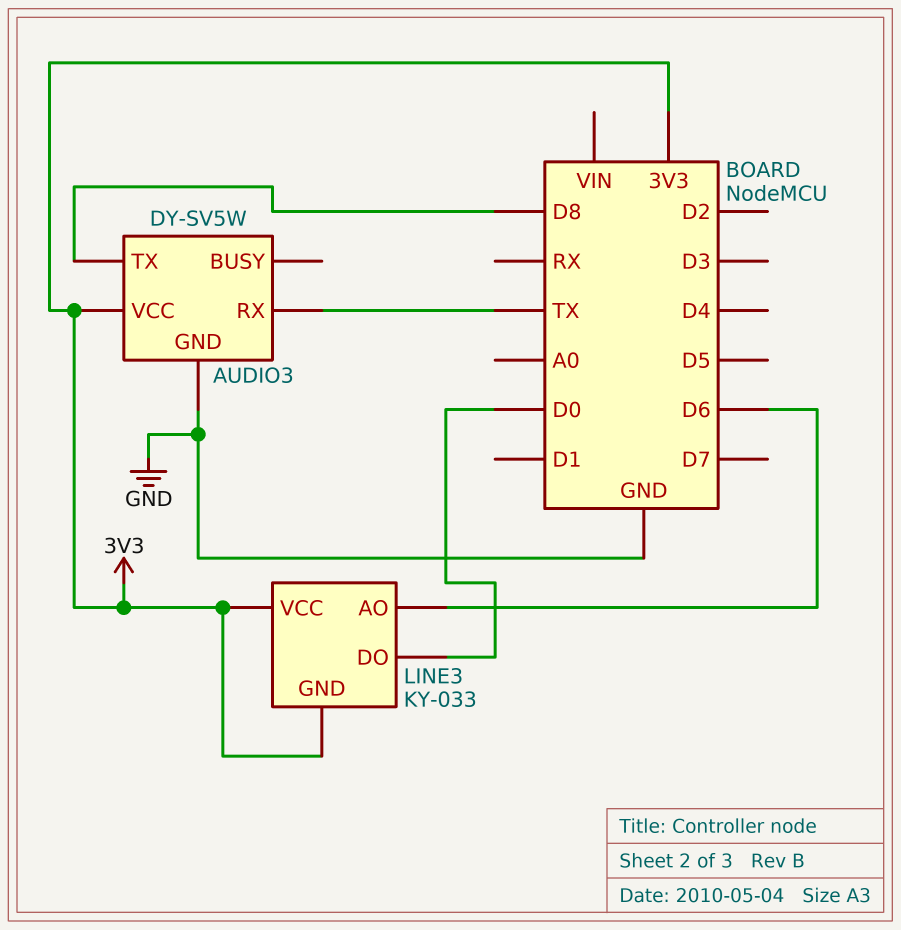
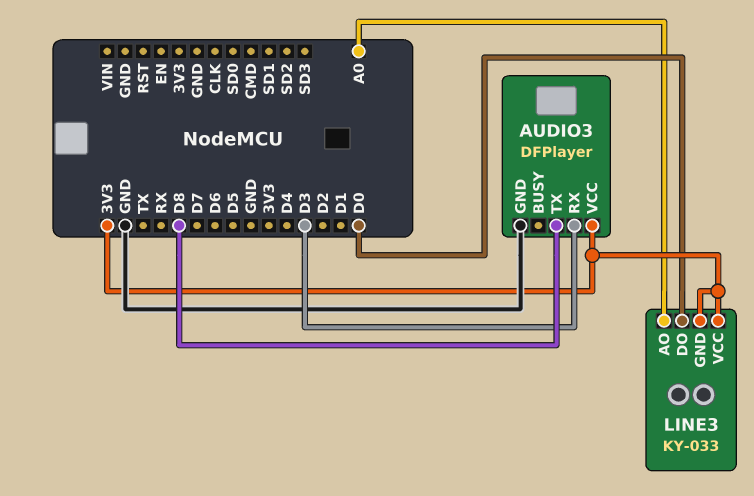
AUDIO3: DY-SV5W -> DFPlayer
AUDIO3 pin RX: TX -> D3
LINE3 pin AO: D6 -> A0

